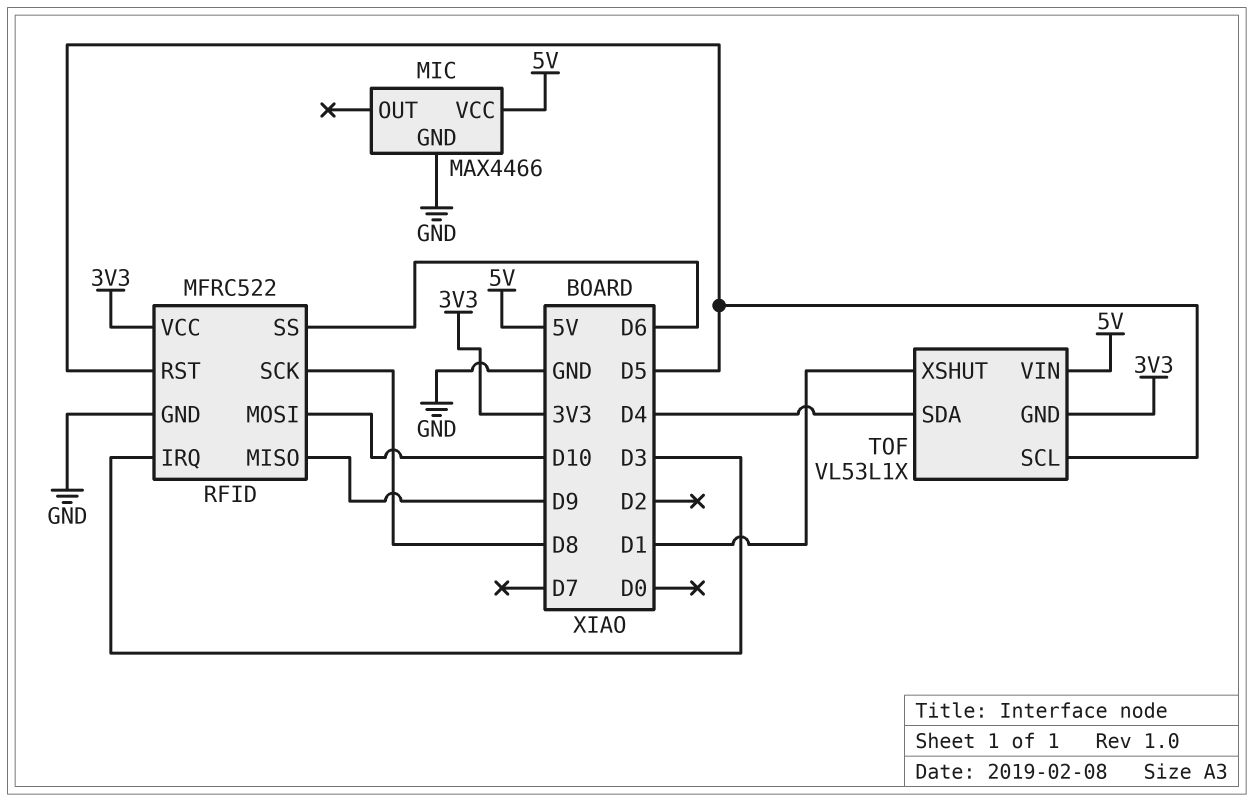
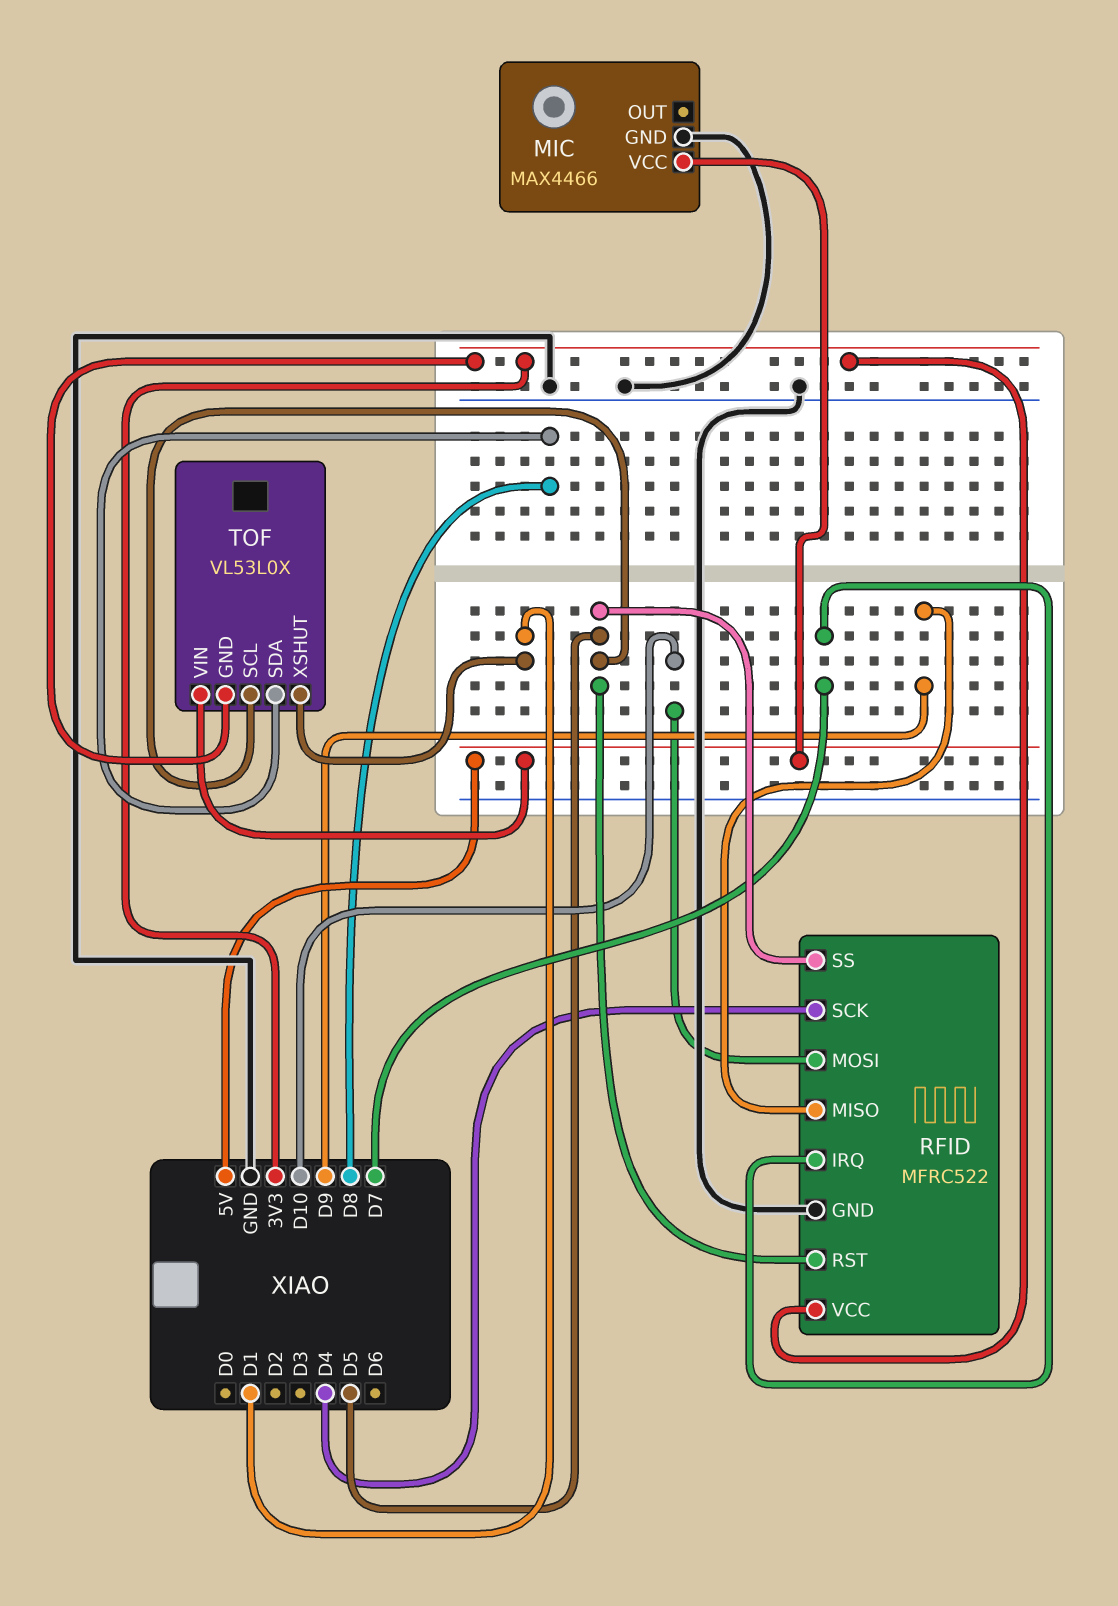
RFID pin IRQ: D3 -> D7
RFID pin SCK: D8 -> D4
RFID pin SS: D6 -> D5
TOF: VL53L1X -> VL53L0X
TOF pin SDA: D4 -> D8

